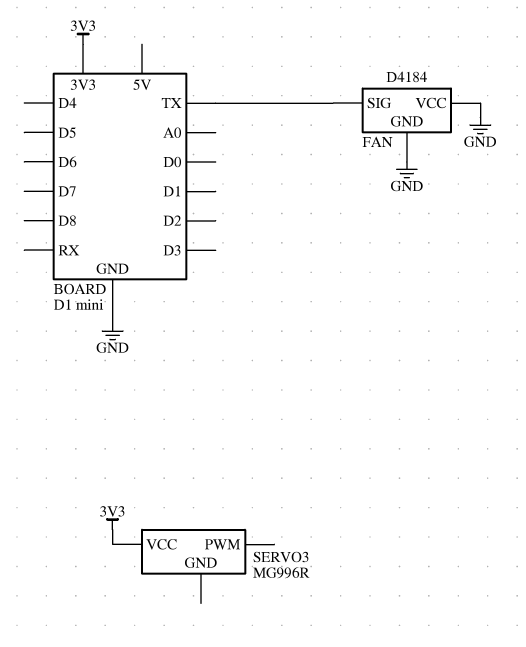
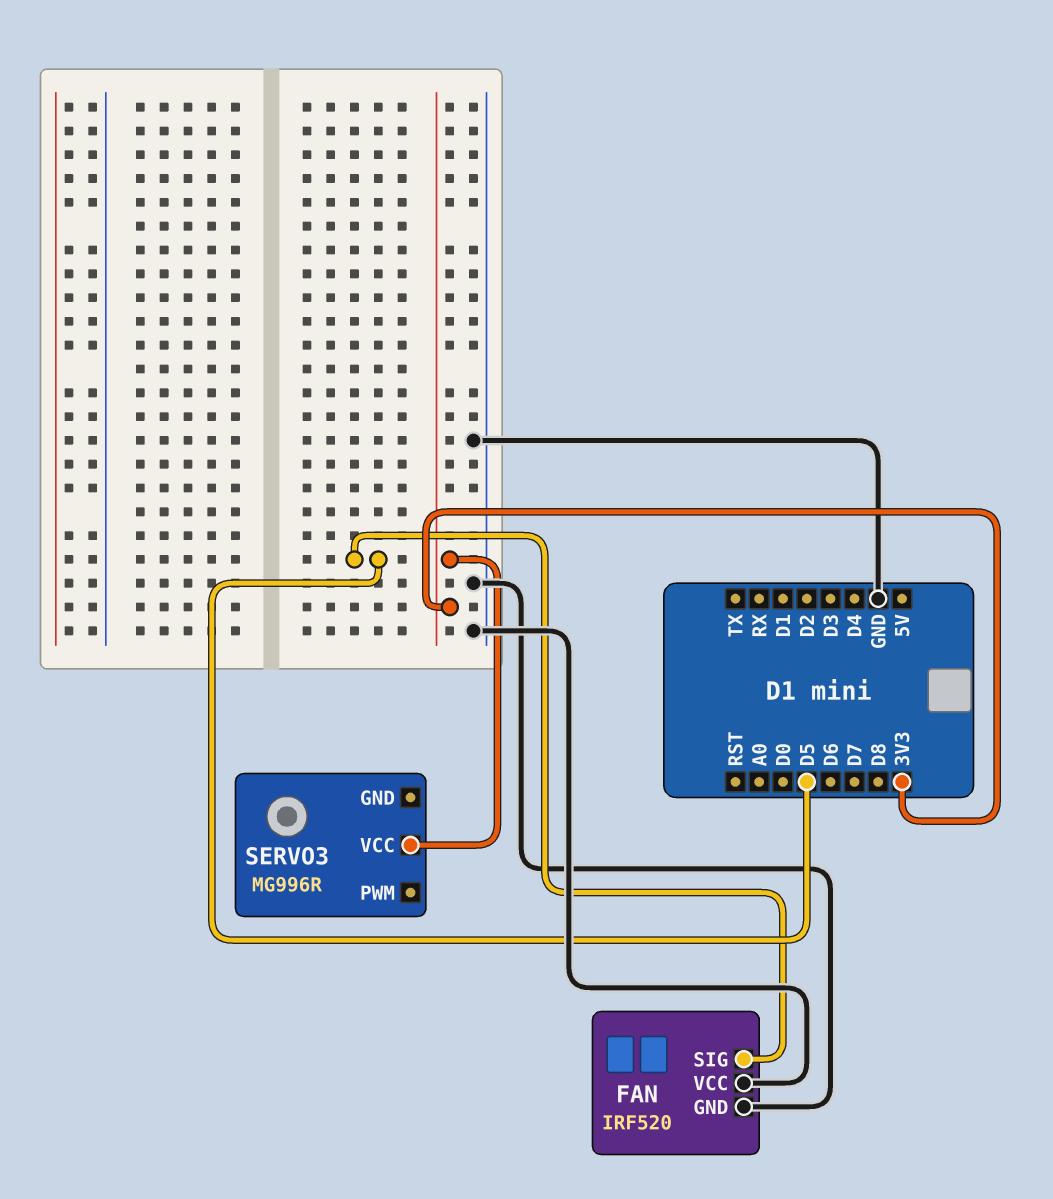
FAN: D4184 -> IRF520
FAN pin SIG: TX -> D5

